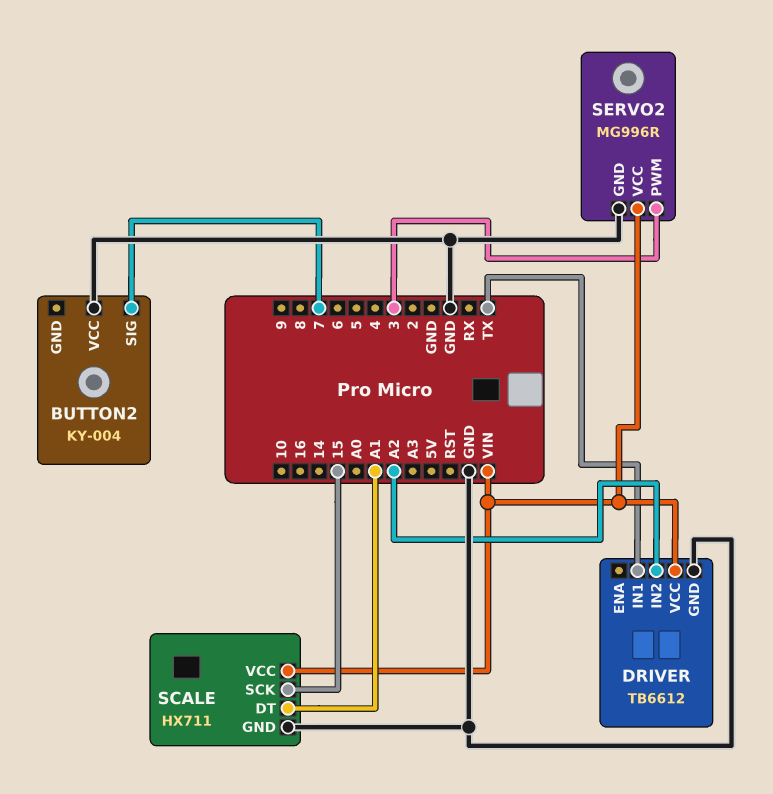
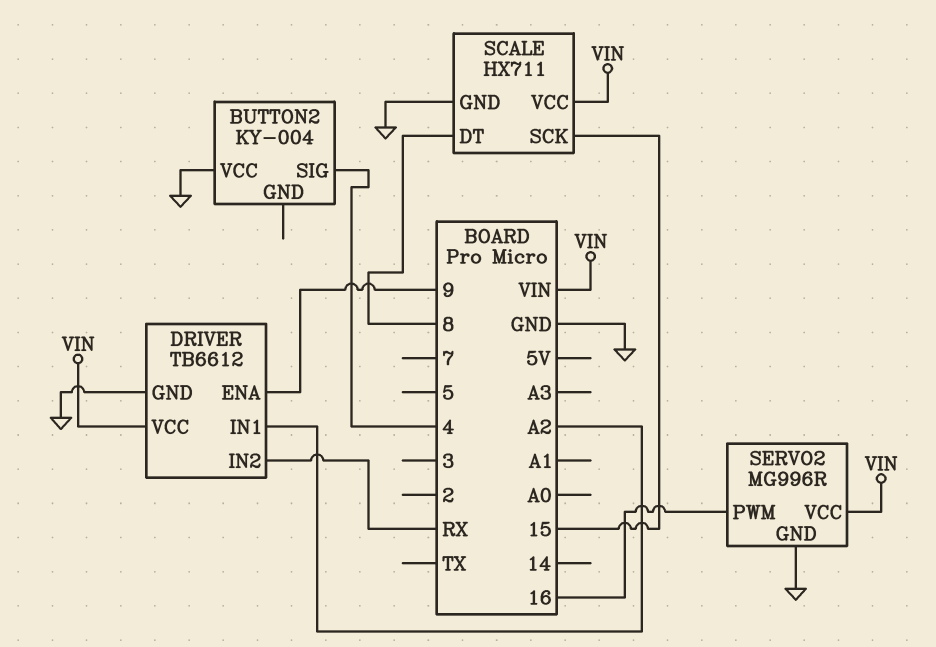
BUTTON2 pin SIG: 7 -> 4
DRIVER pin ENA: none -> 9
DRIVER pin IN1: TX -> A2
DRIVER pin IN2: A2 -> RX
SCALE pin DT: A1 -> 8
SERVO2 pin PWM: 3 -> 16

